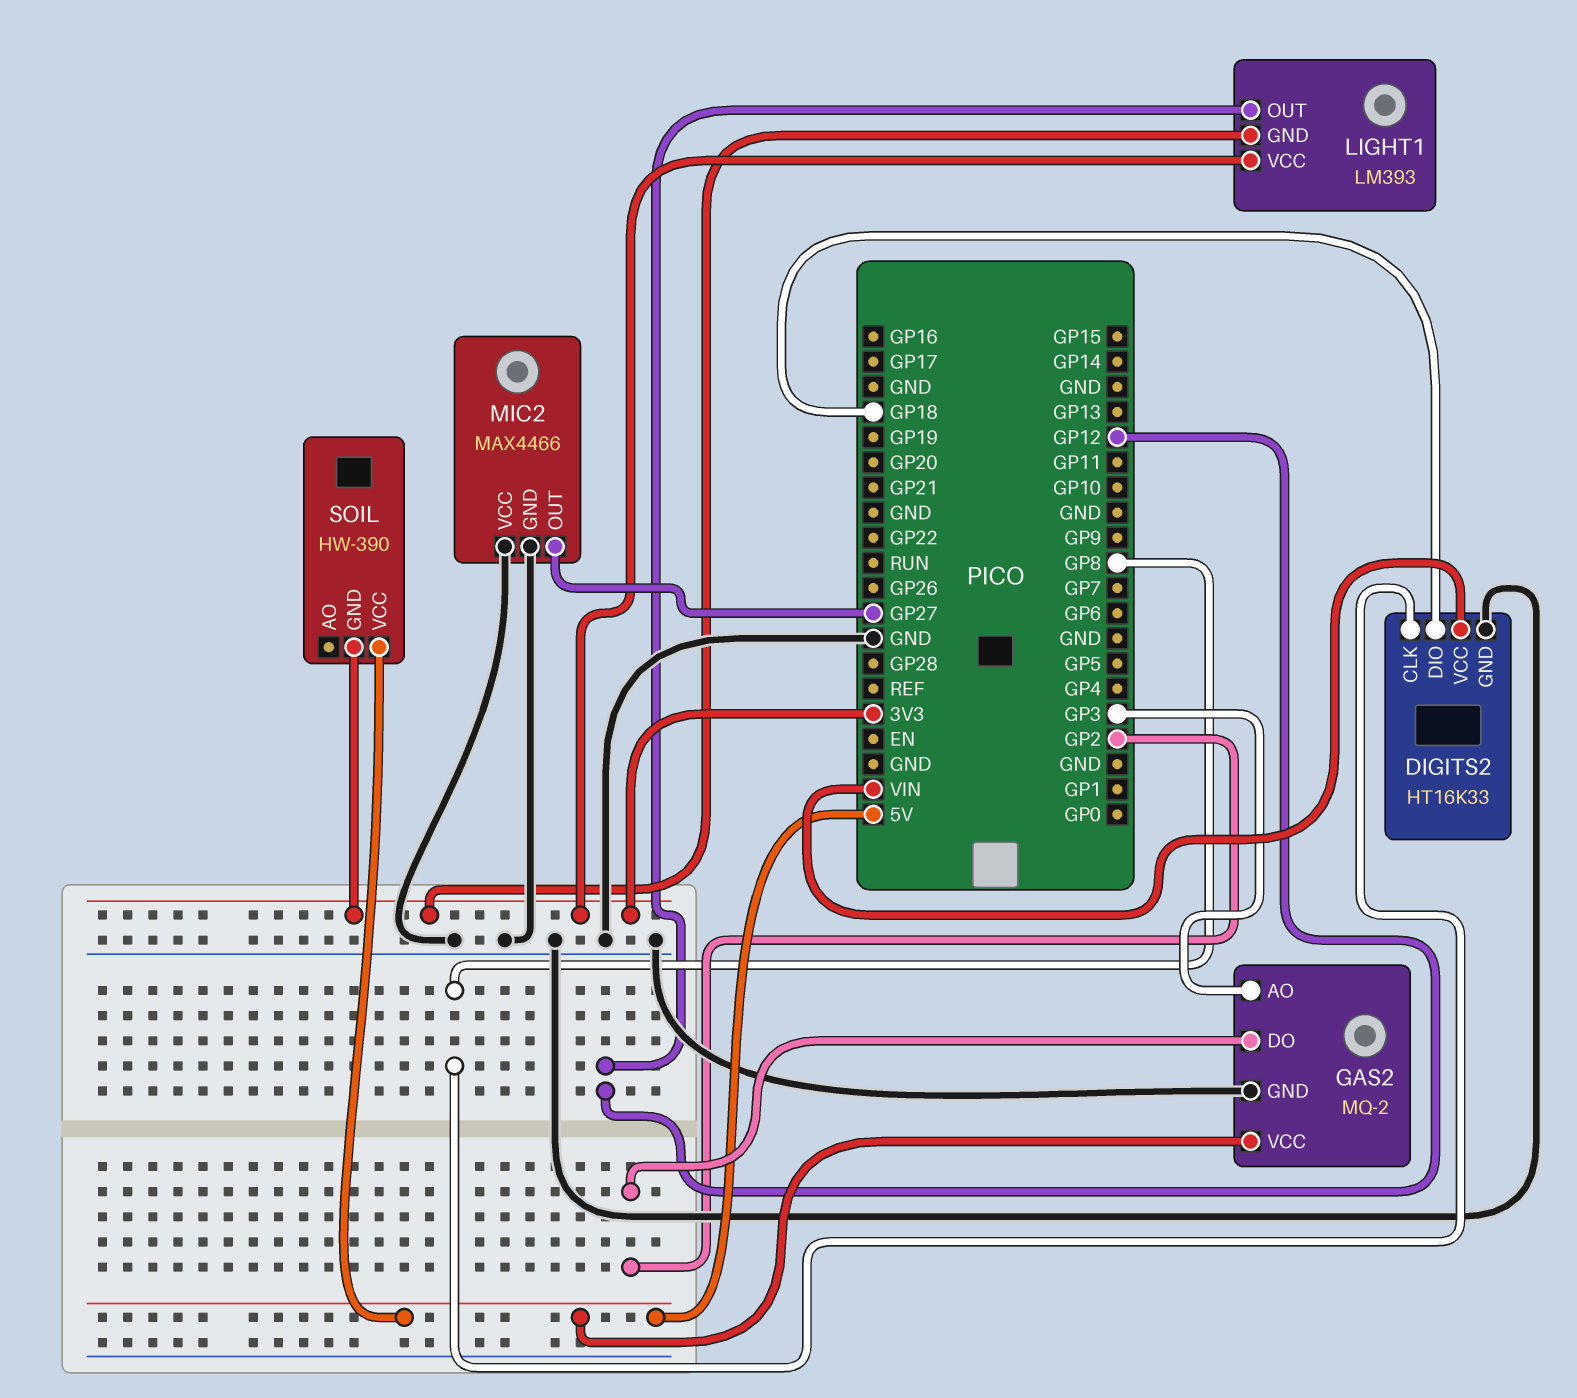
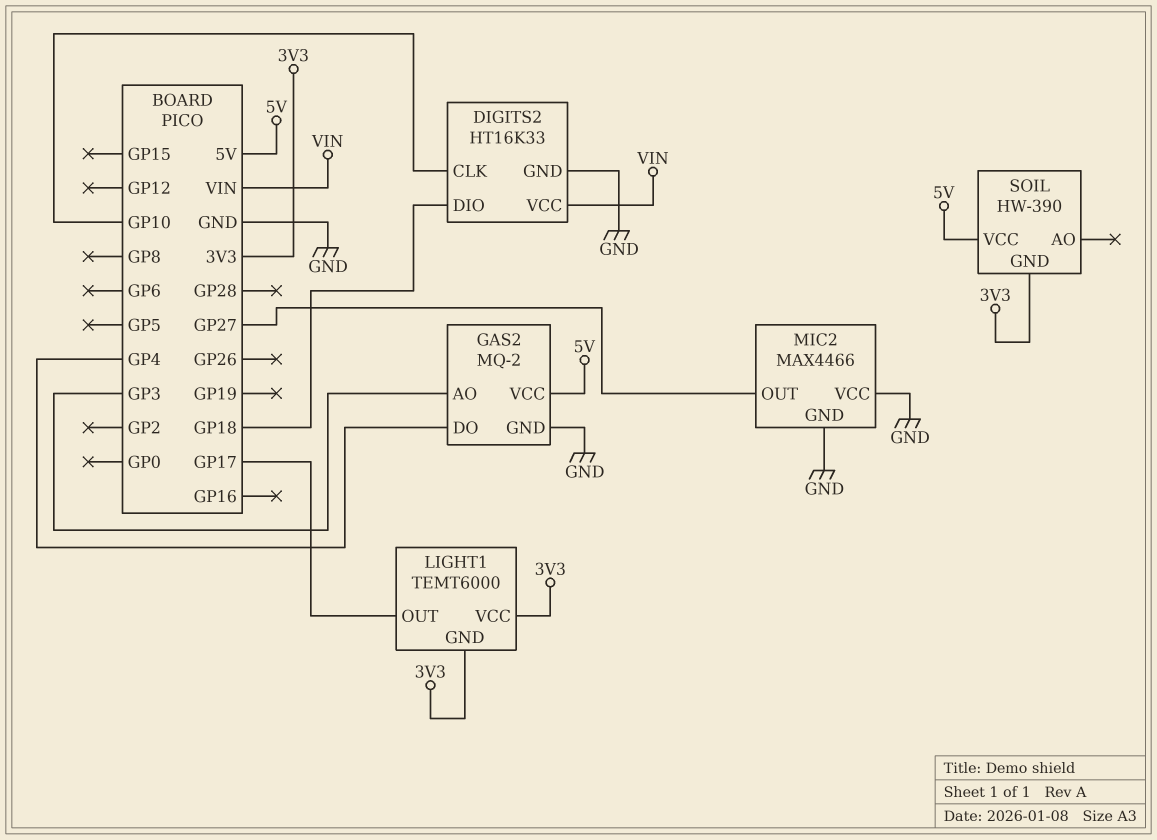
DIGITS2 pin CLK: GP8 -> GP10
GAS2 pin DO: GP2 -> GP4
LIGHT1: LM393 -> TEMT6000
LIGHT1 pin OUT: GP12 -> GP17

